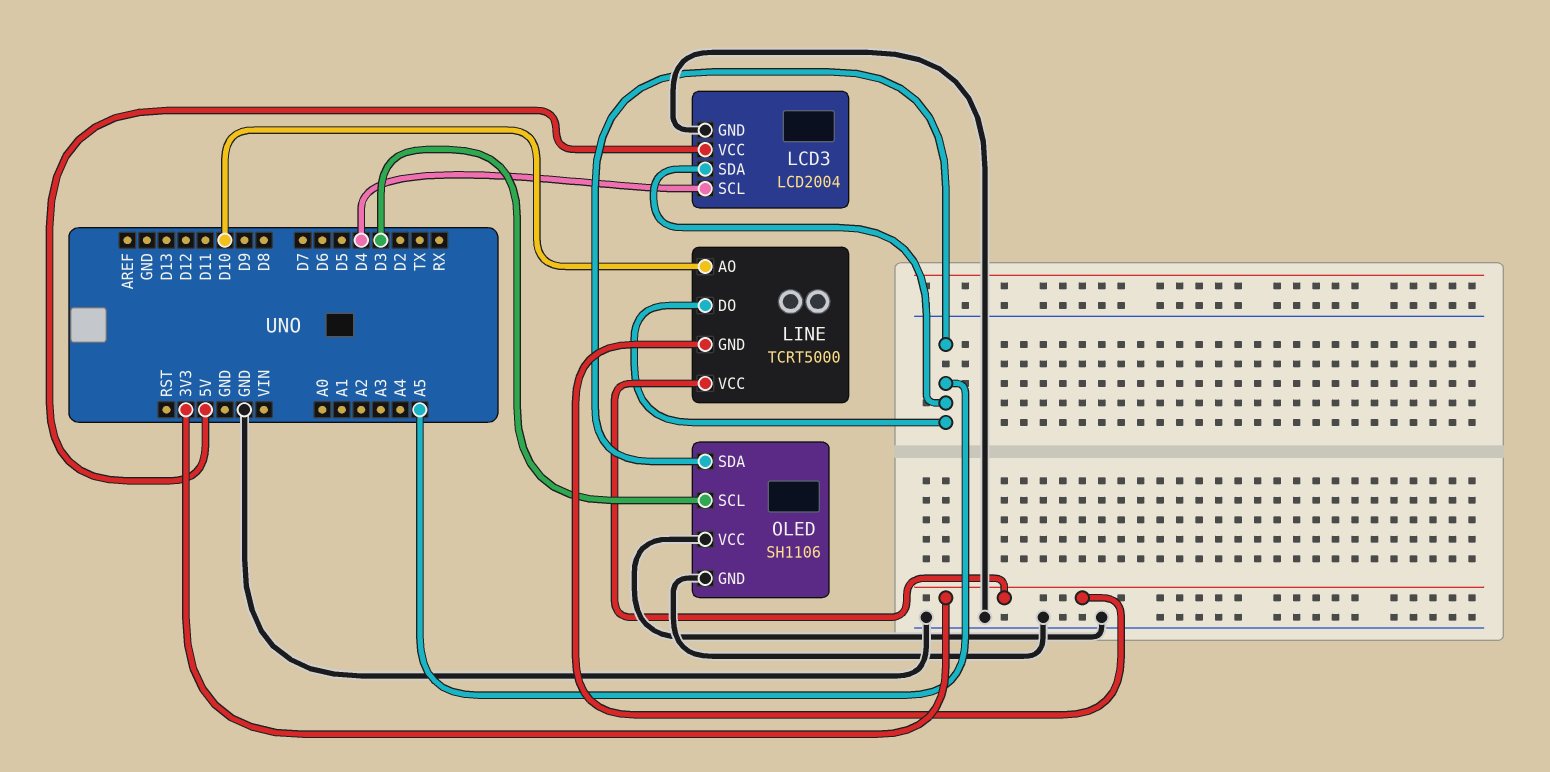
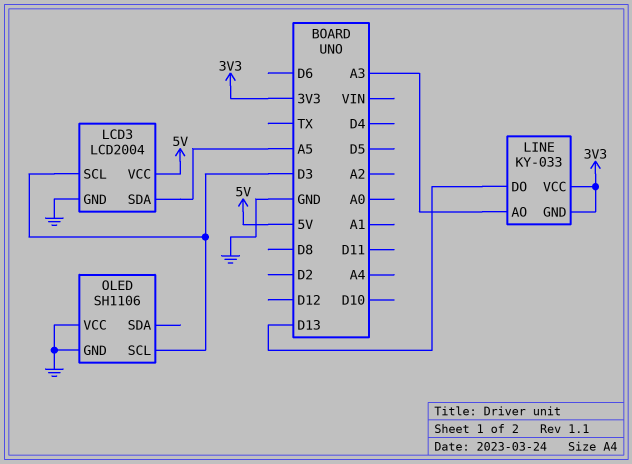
LCD3 pin SCL: D4 -> D3
LINE: TCRT5000 -> KY-033
LINE pin AO: D10 -> A3
LINE pin DO: A5 -> D13
OLED pin SDA: A5 -> none

